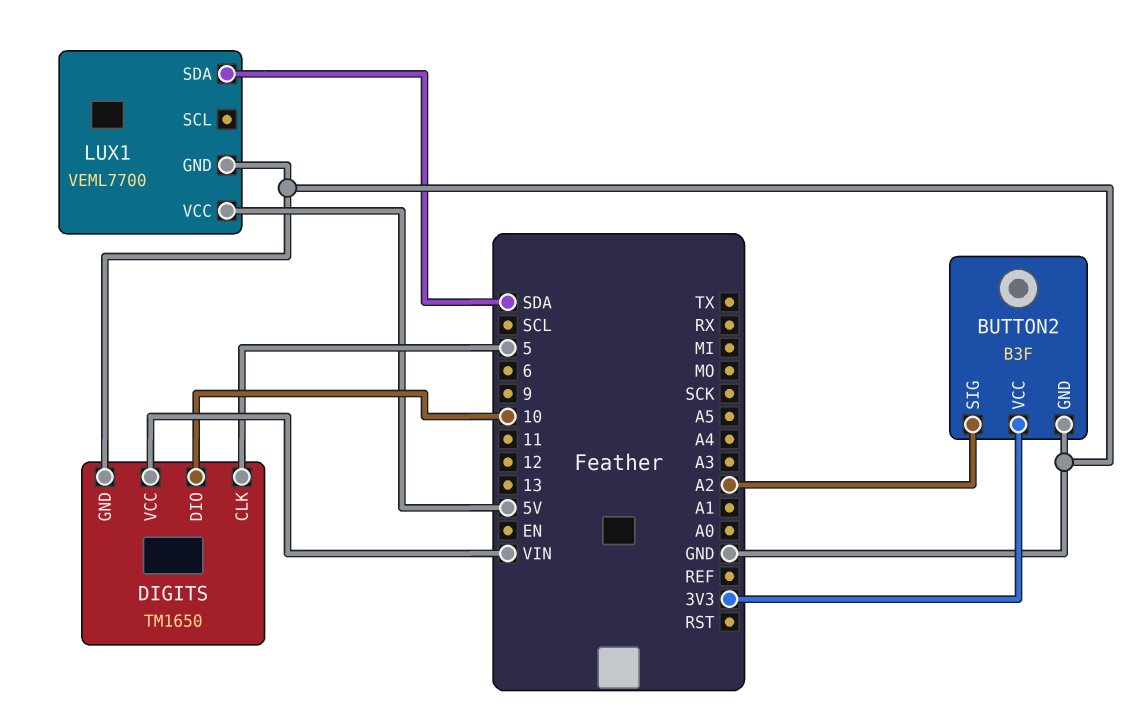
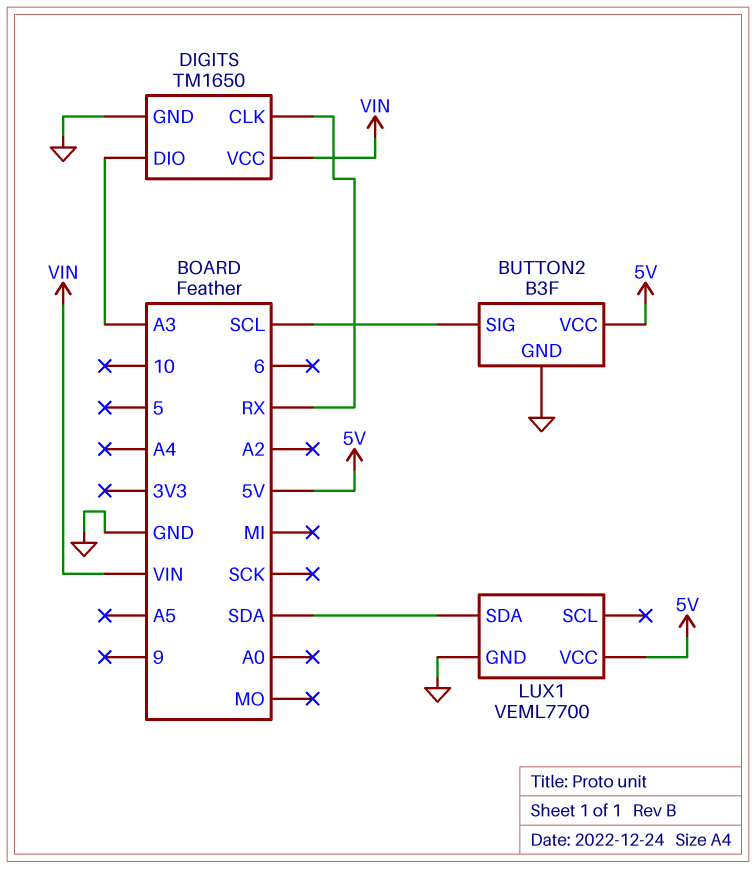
BUTTON2 pin SIG: A2 -> SCL
BUTTON2 pin VCC: 3V3 -> 5V
DIGITS pin CLK: 5 -> RX
DIGITS pin DIO: 10 -> A3

